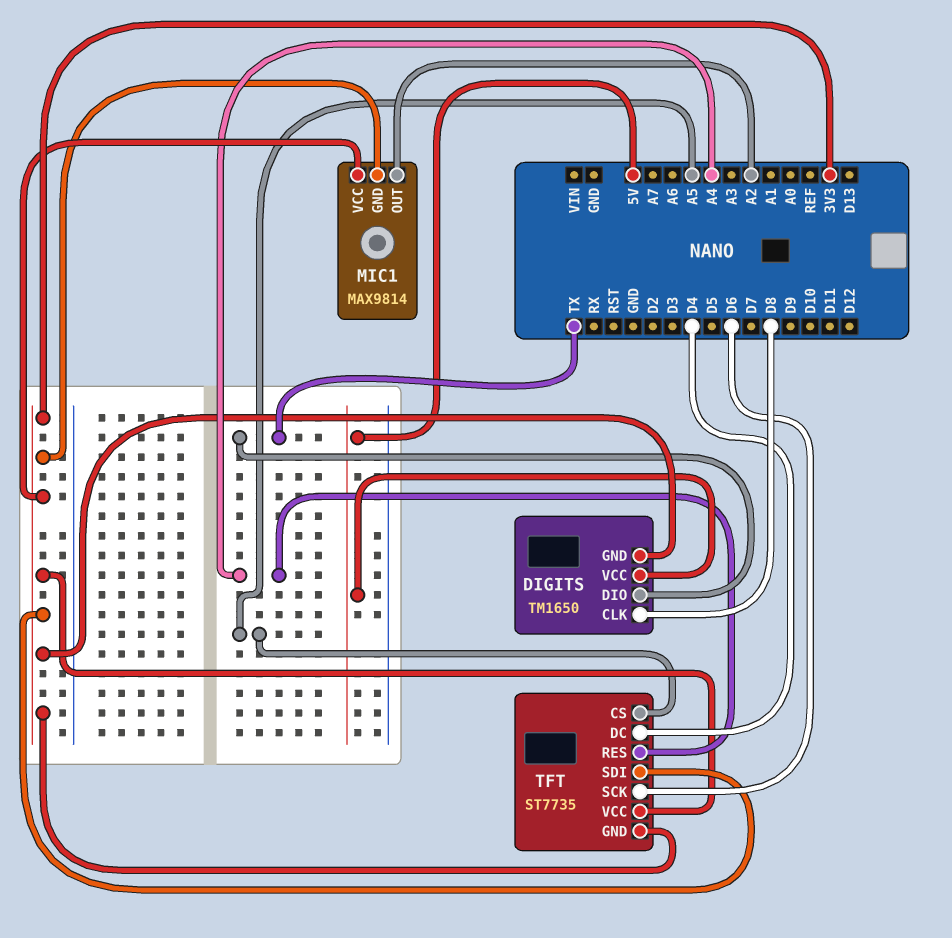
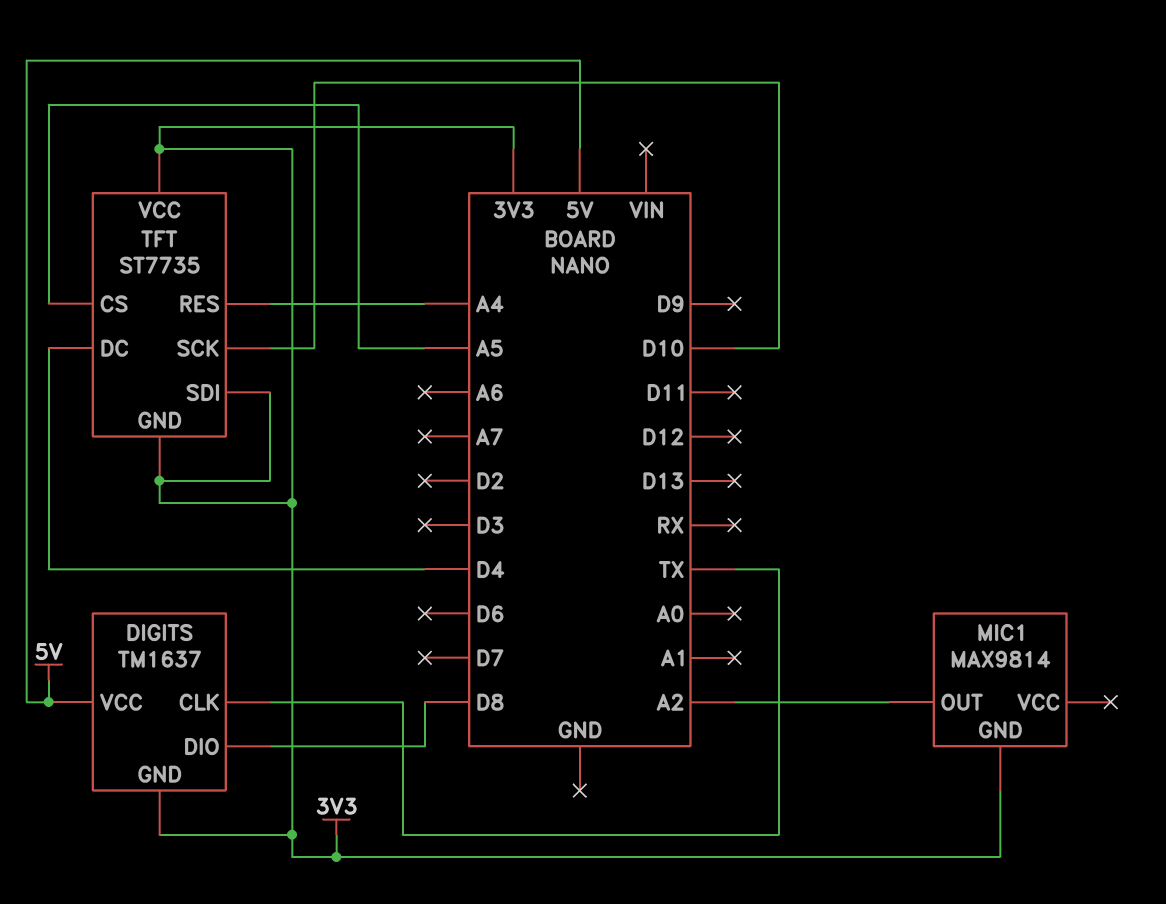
DIGITS: TM1650 -> TM1637
DIGITS pin CLK: D8 -> TX
DIGITS pin DIO: TX -> D8
MIC1 pin VCC: 3V3 -> none
TFT pin SCK: D6 -> D10

